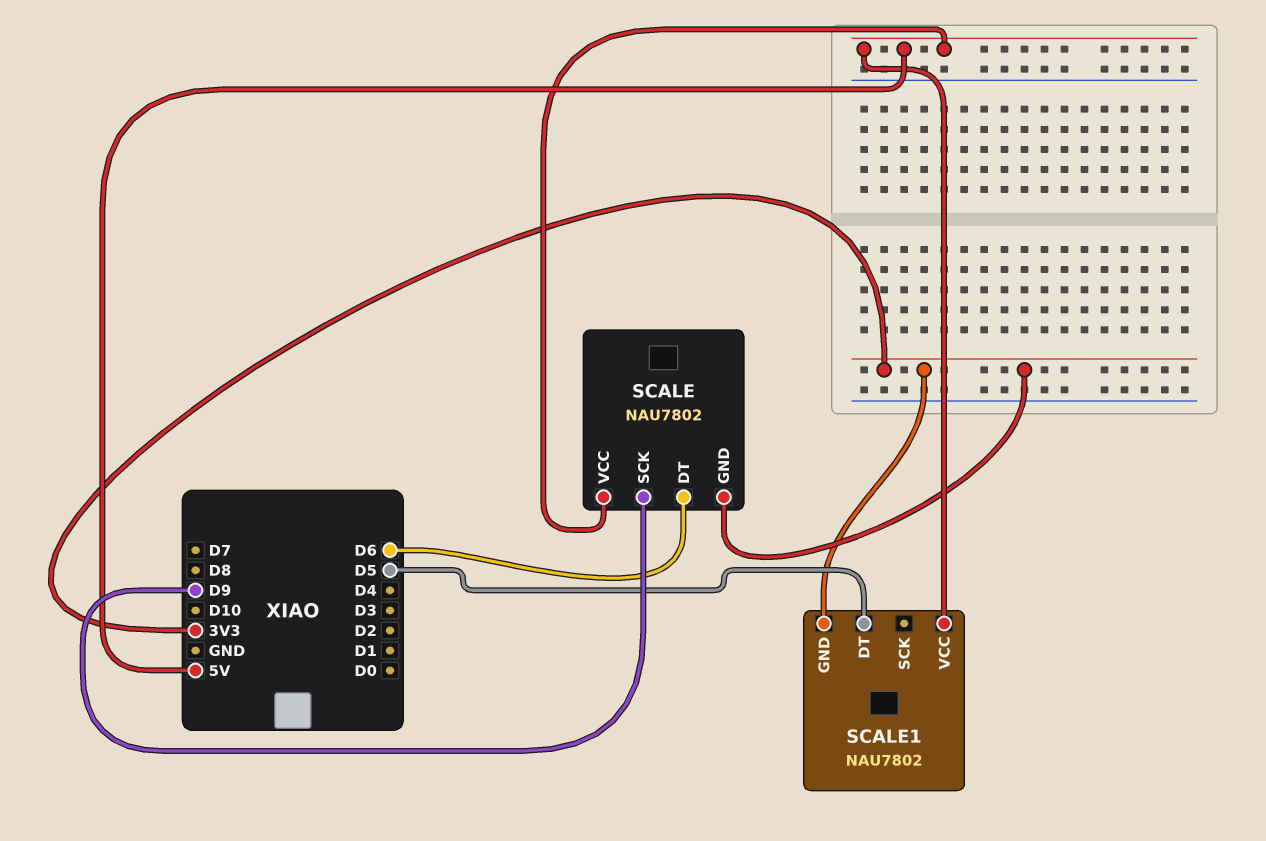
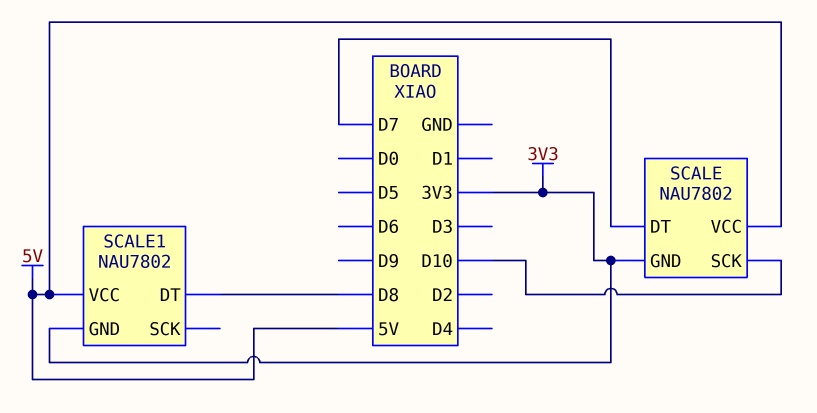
SCALE pin DT: D6 -> D7
SCALE pin SCK: D9 -> D10
SCALE1 pin DT: D5 -> D8

